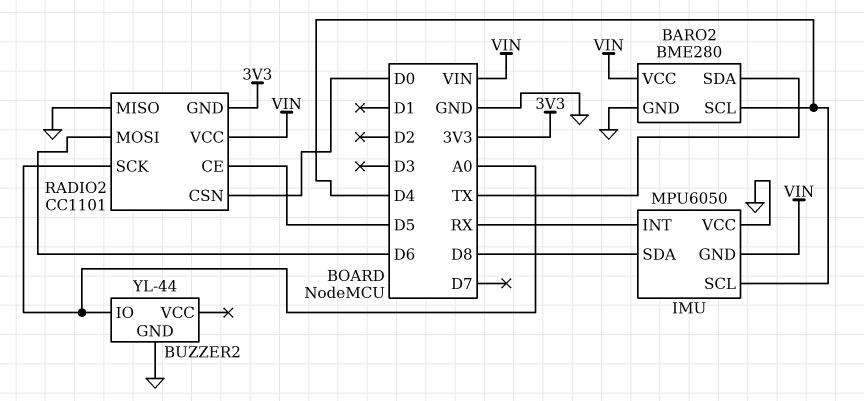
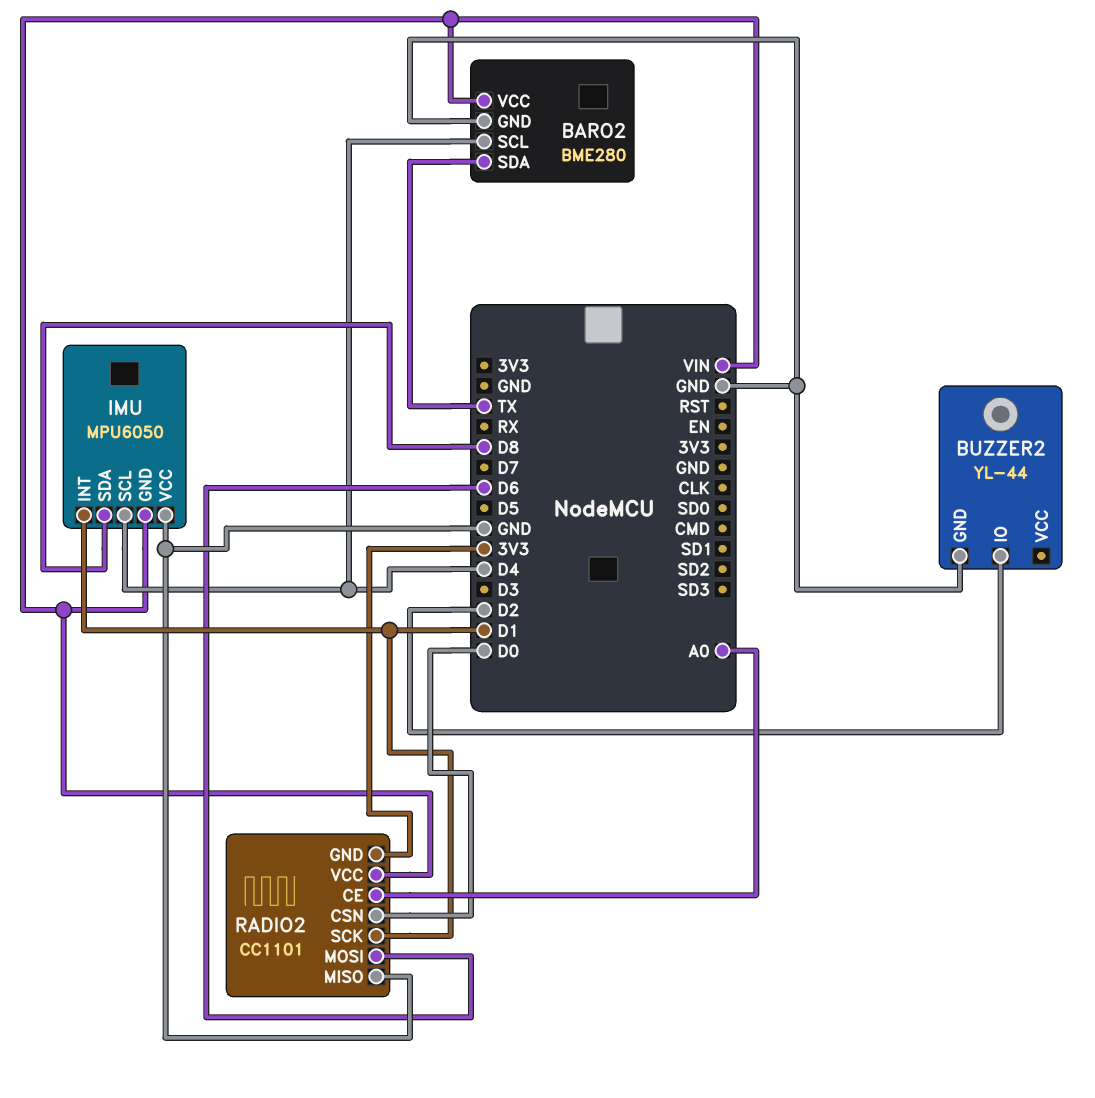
BUZZER2 pin IO: A0 -> D2
IMU pin INT: RX -> D1
RADIO2 pin CE: D5 -> A0
RADIO2 pin SCK: A0 -> D1

